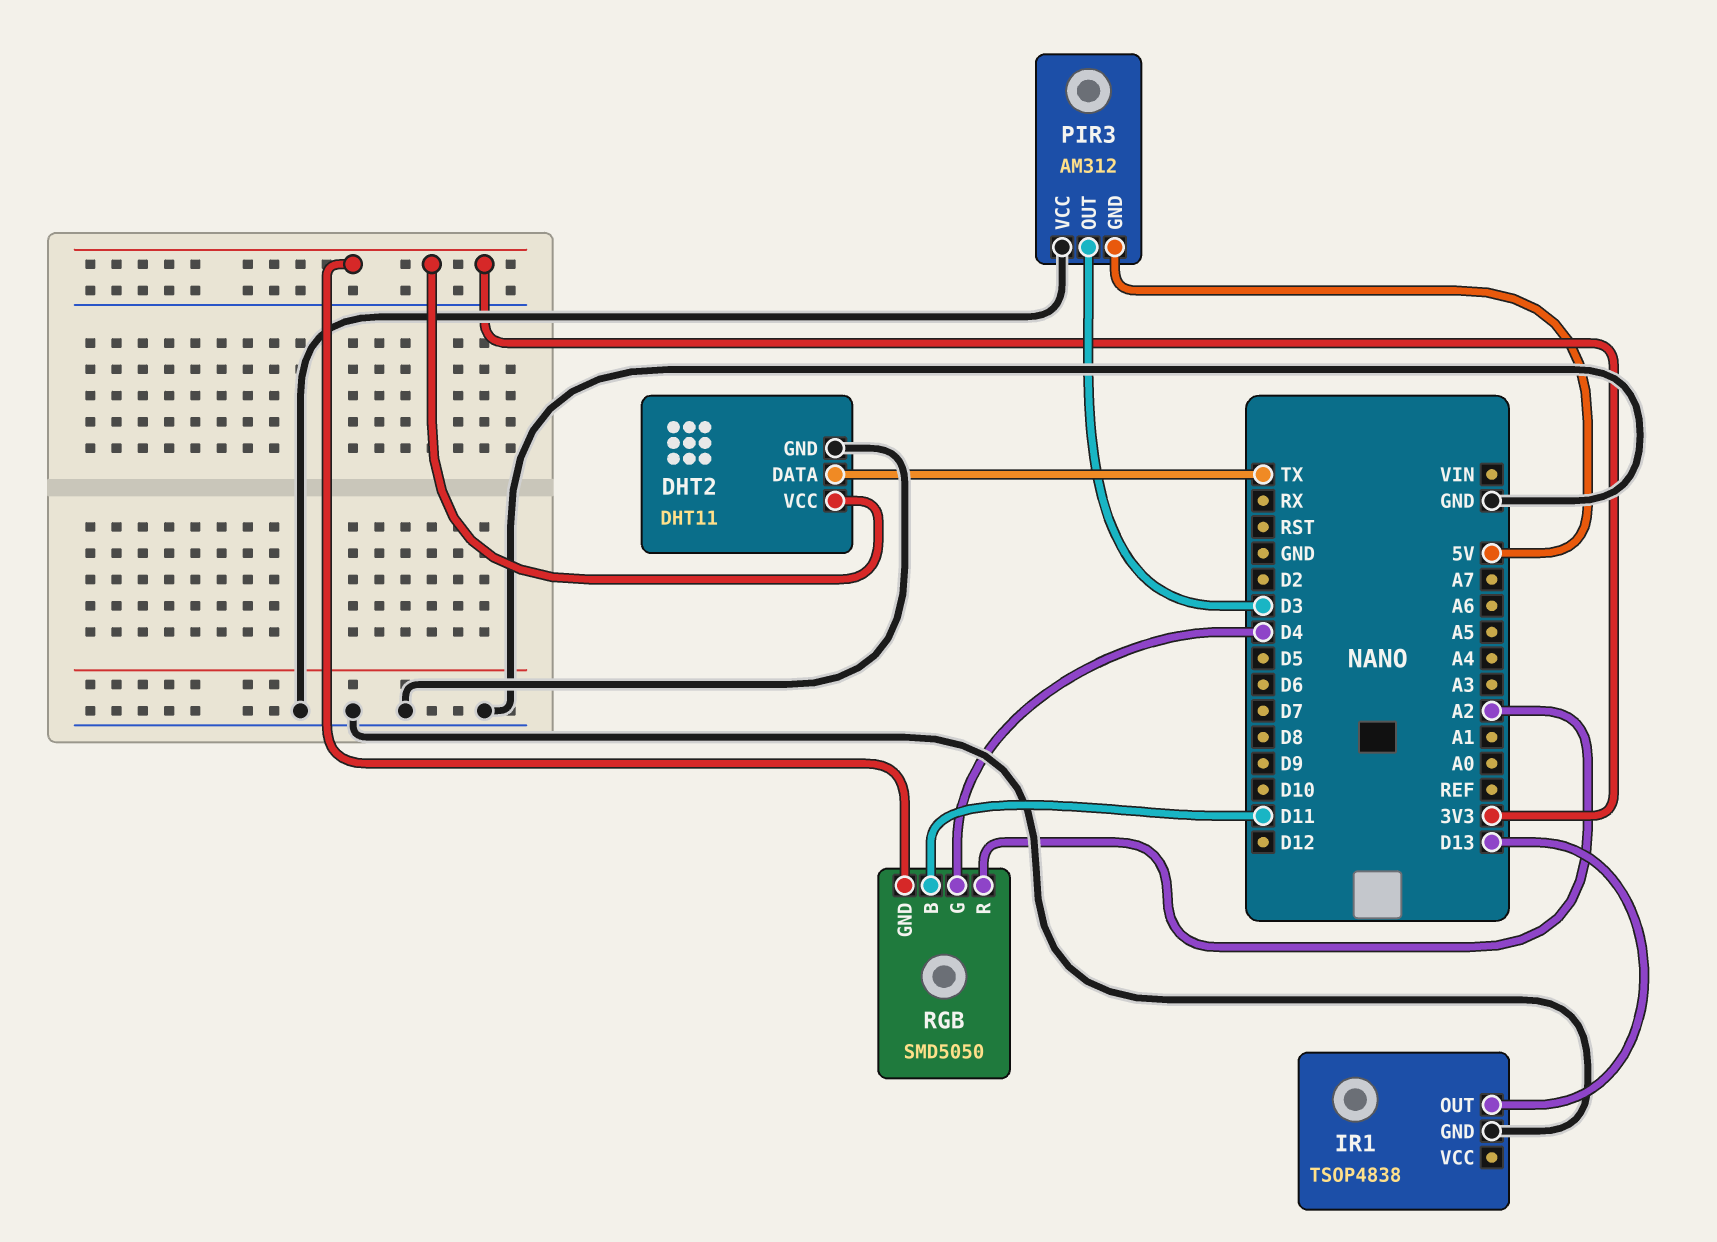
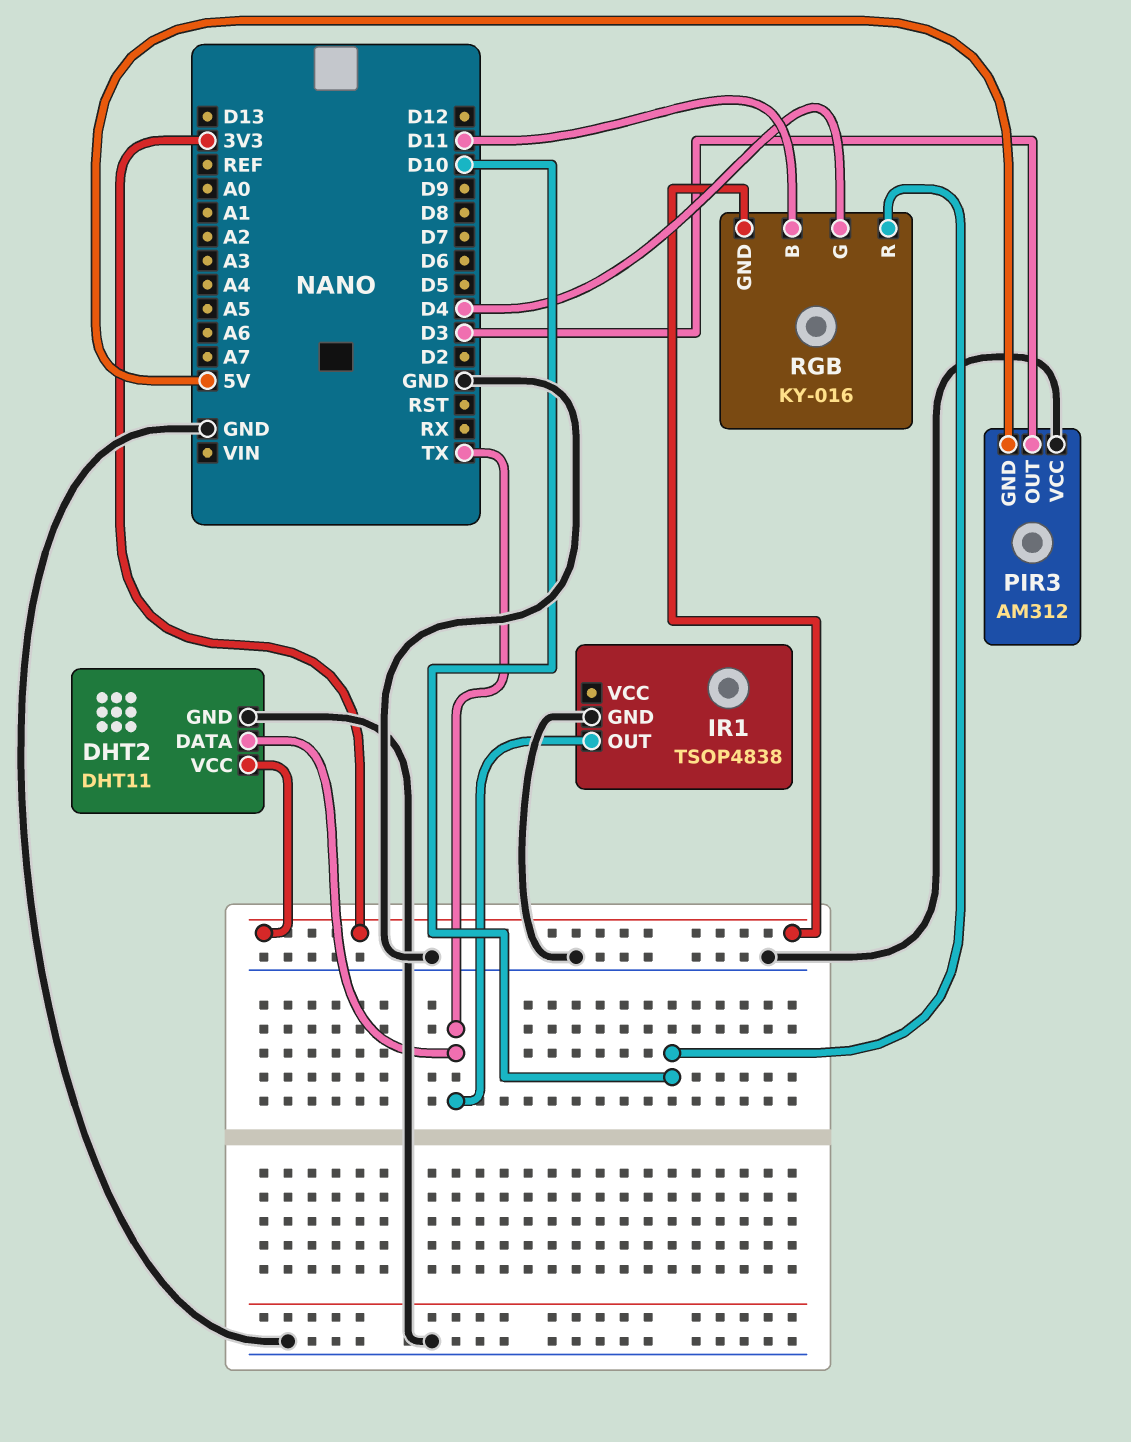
IR1 pin OUT: D13 -> TX
RGB: SMD5050 -> KY-016
RGB pin R: A2 -> D10

